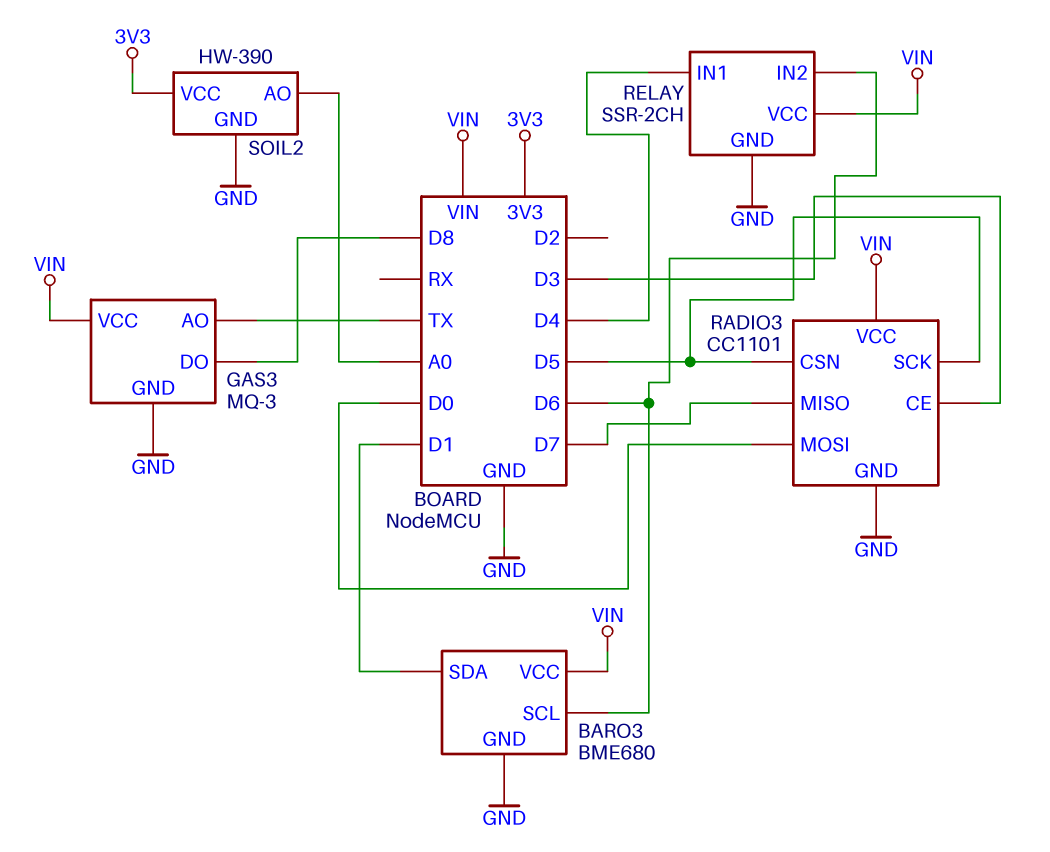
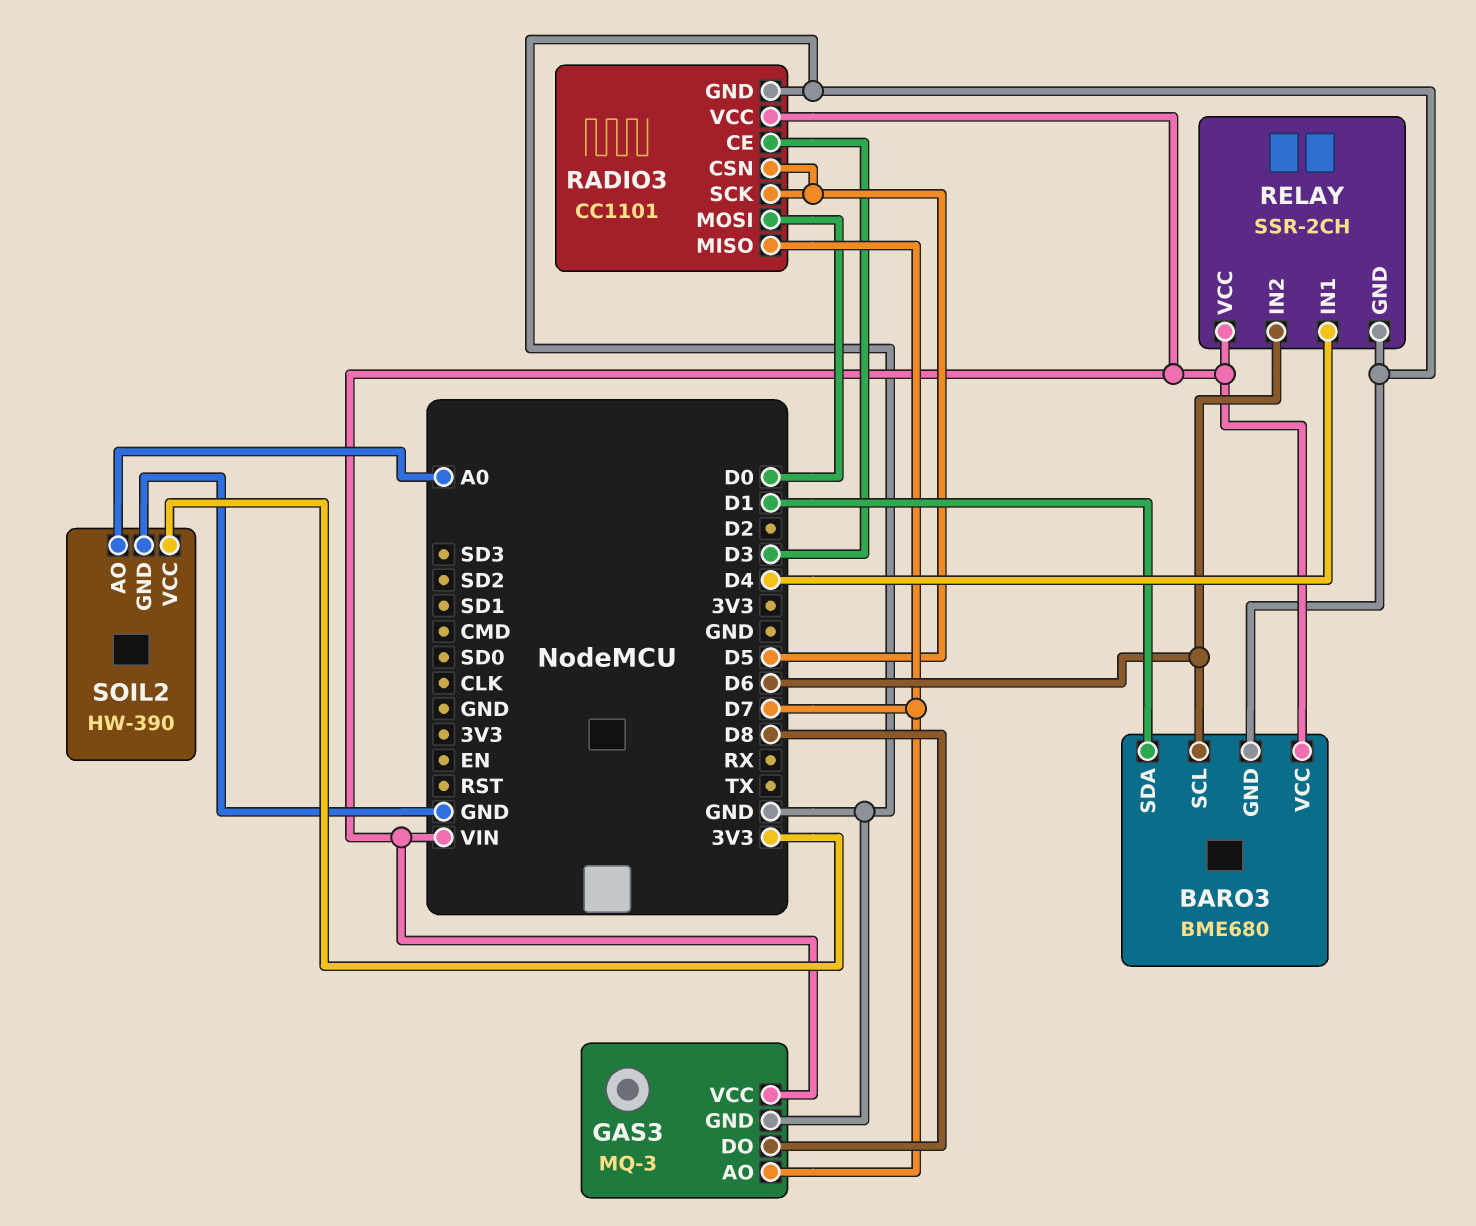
GAS3 pin AO: TX -> D7

